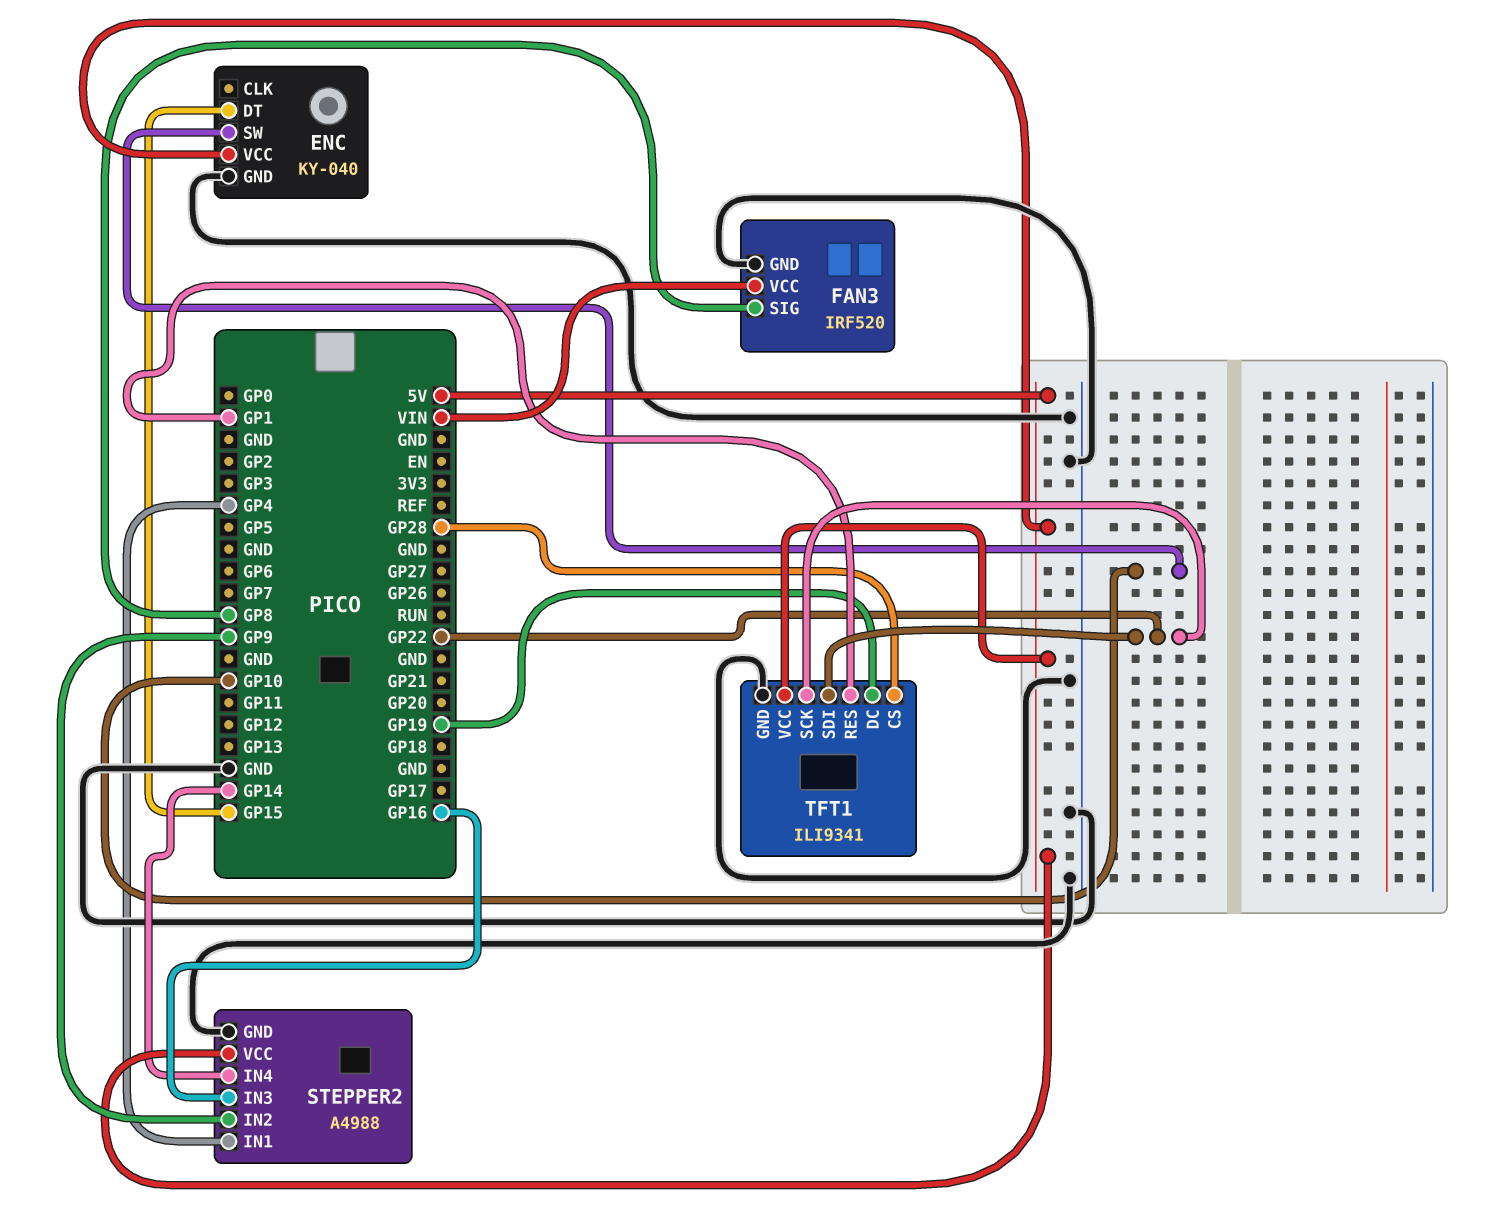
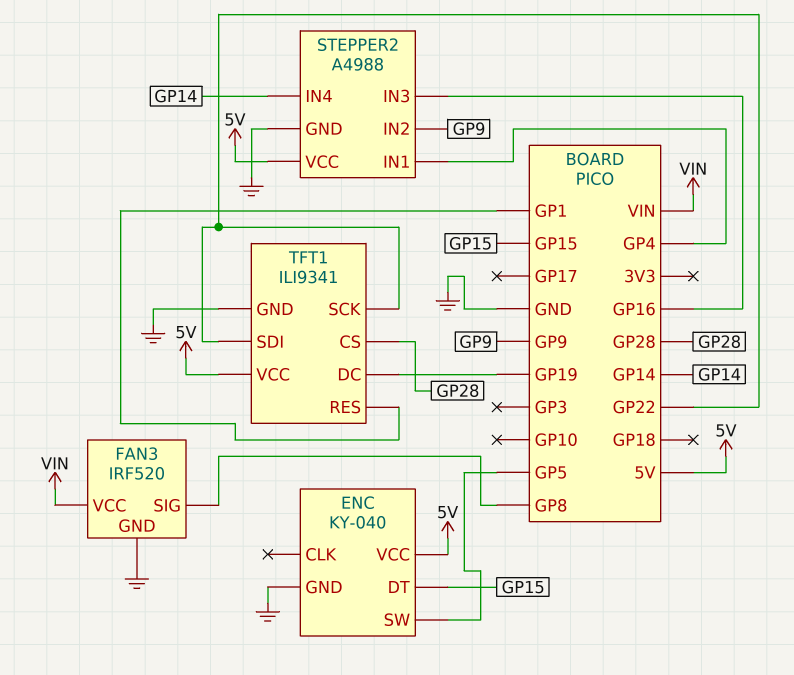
ENC pin SW: GP10 -> GP5

